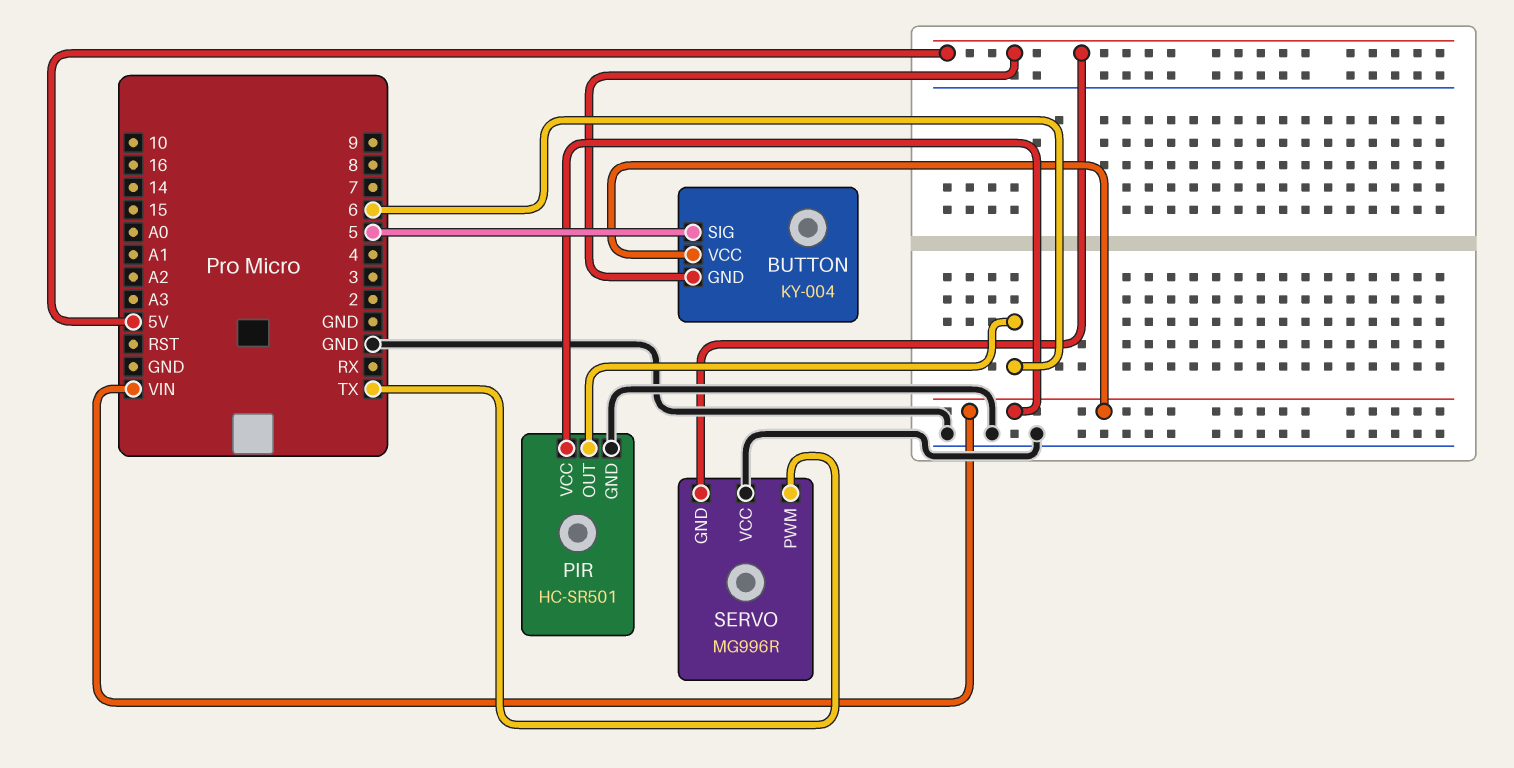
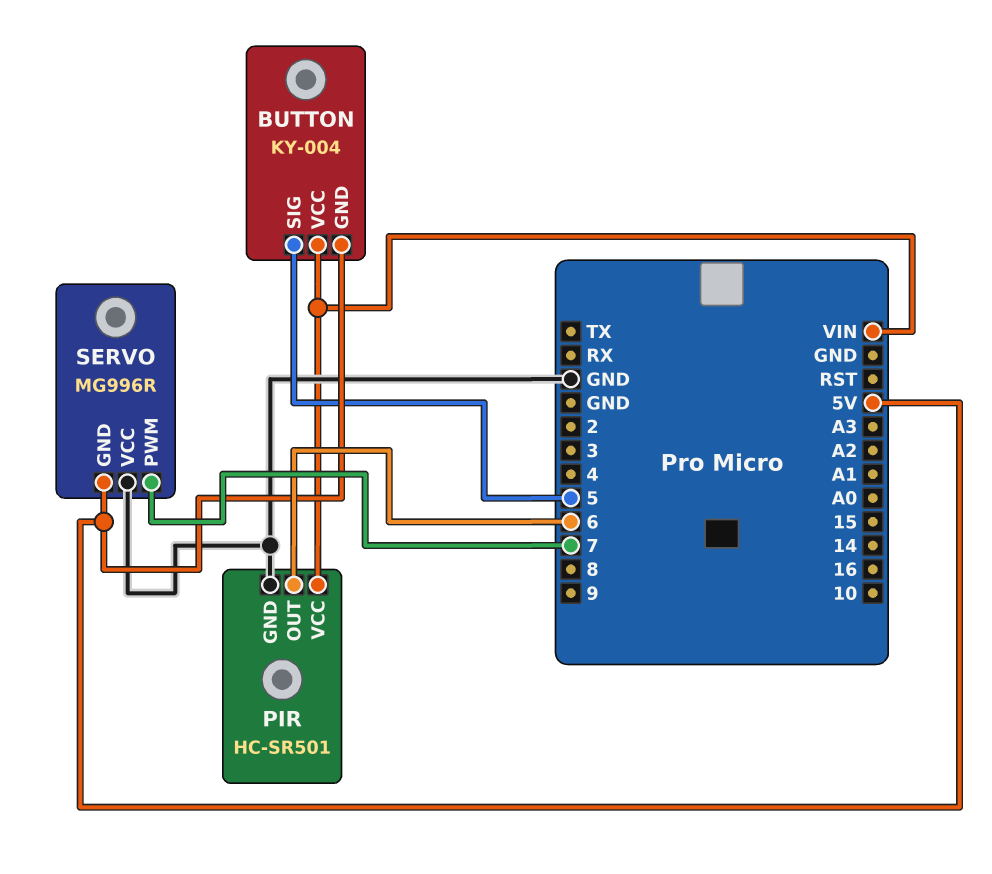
SERVO pin PWM: TX -> 7

